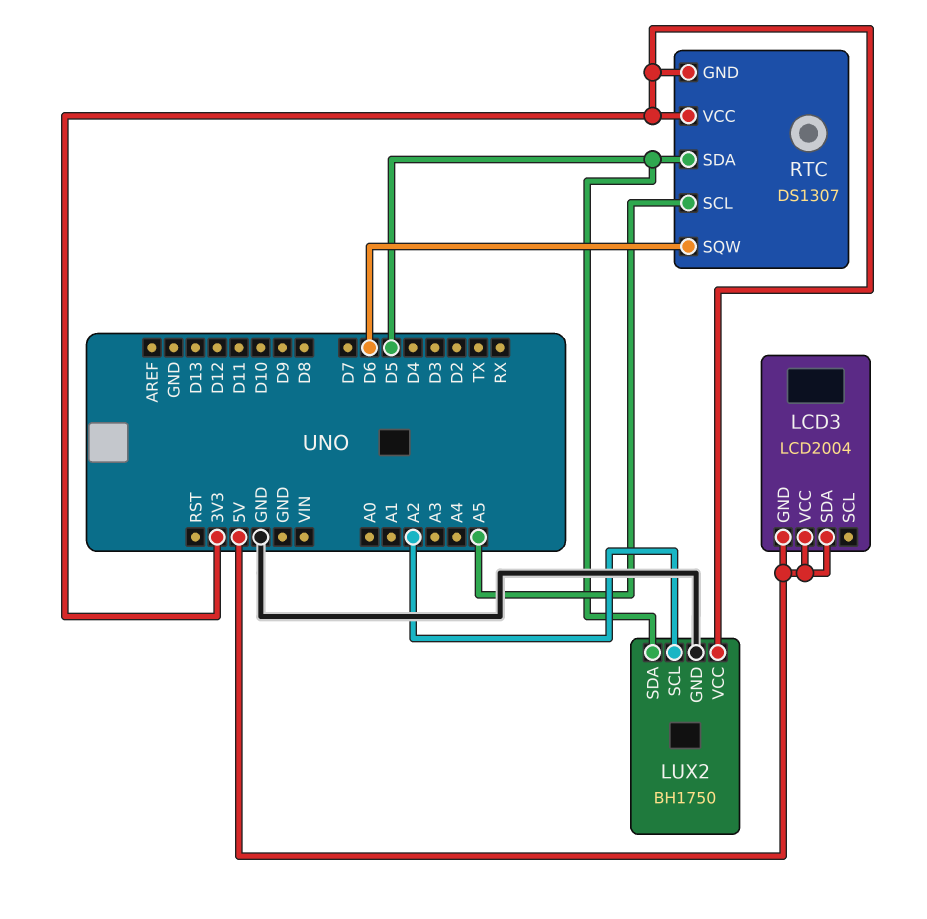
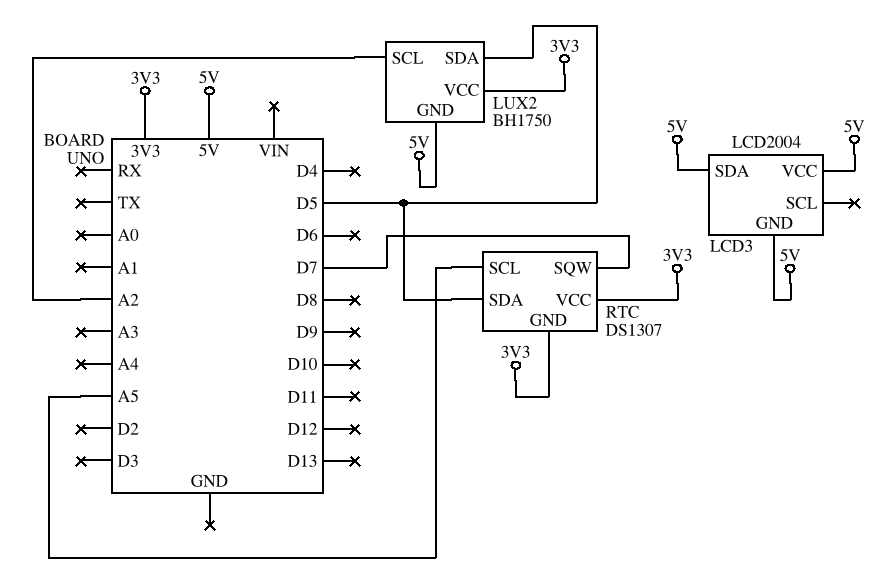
LUX2 pin GND: GND -> 5V
RTC pin SQW: D6 -> D7

